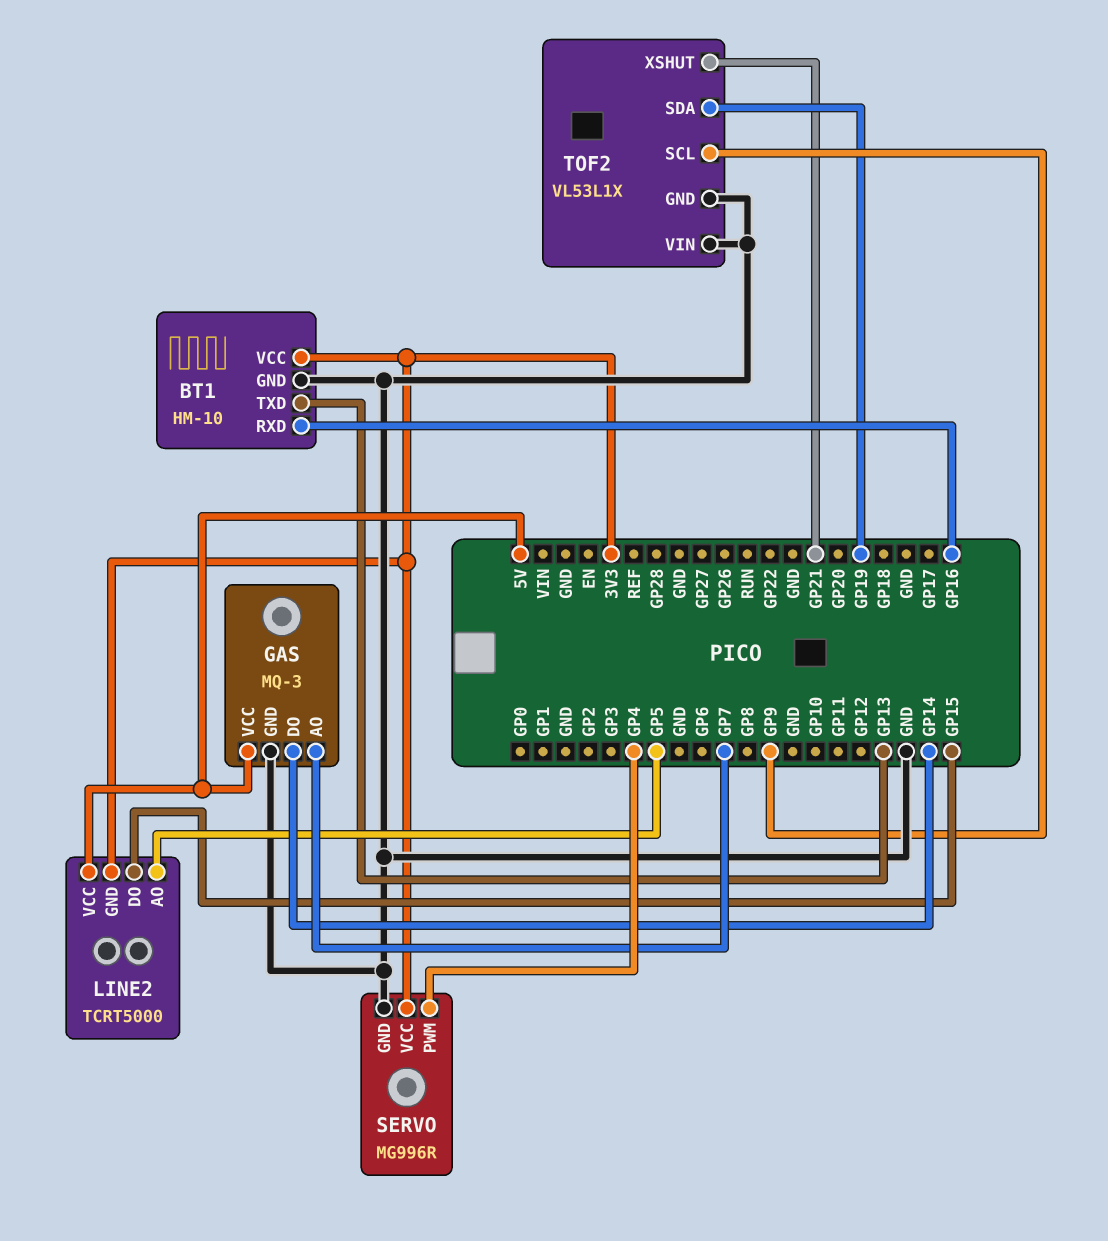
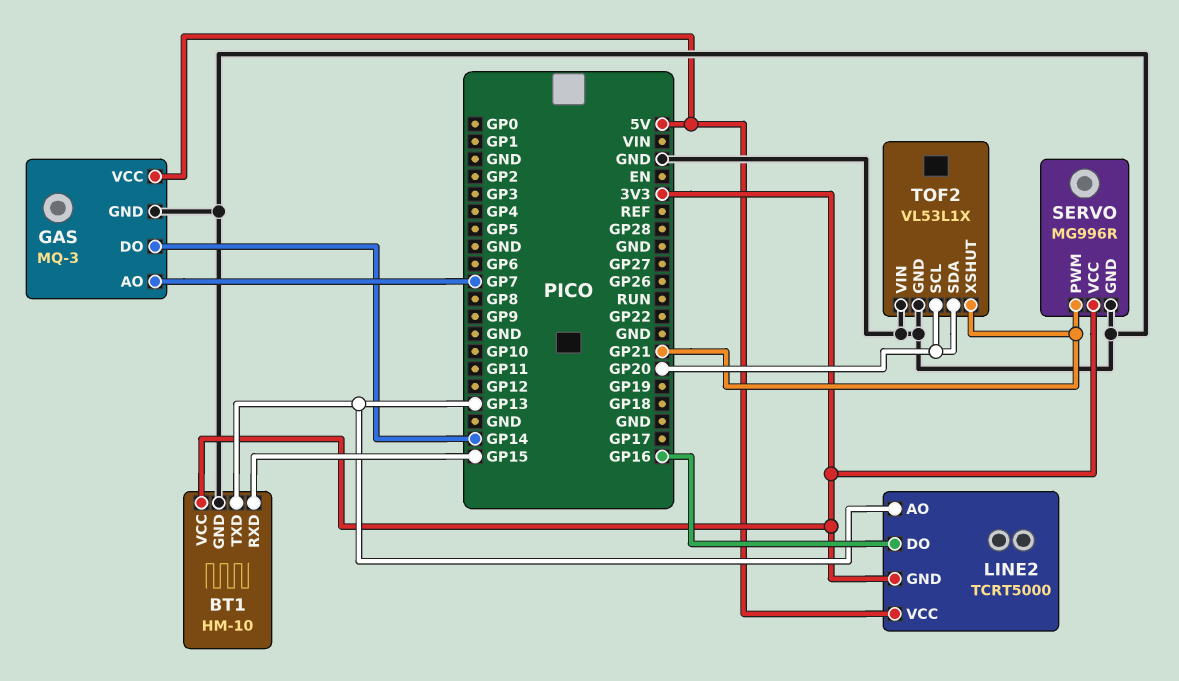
BT1 pin RXD: GP16 -> GP15
LINE2 pin AO: GP5 -> GP13
LINE2 pin DO: GP15 -> GP16
SERVO pin PWM: GP4 -> GP21
TOF2 pin SCL: GP9 -> GP20
TOF2 pin SDA: GP19 -> GP20

